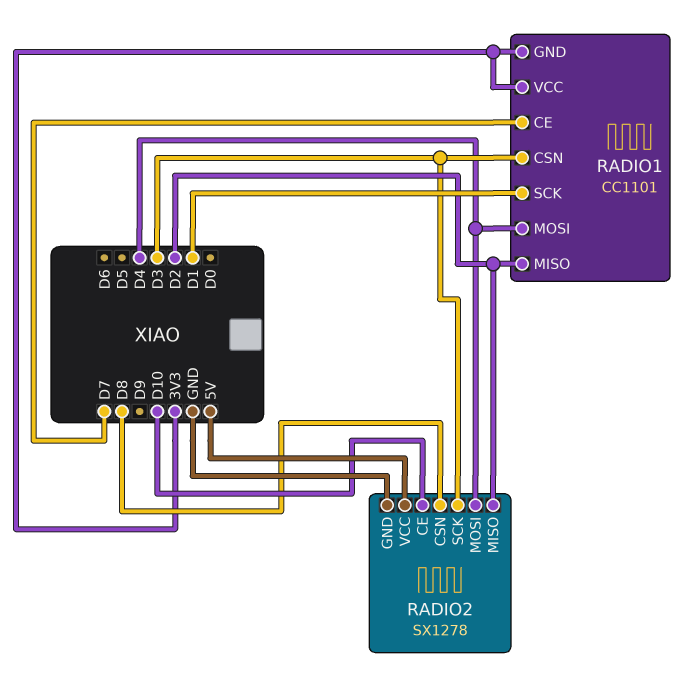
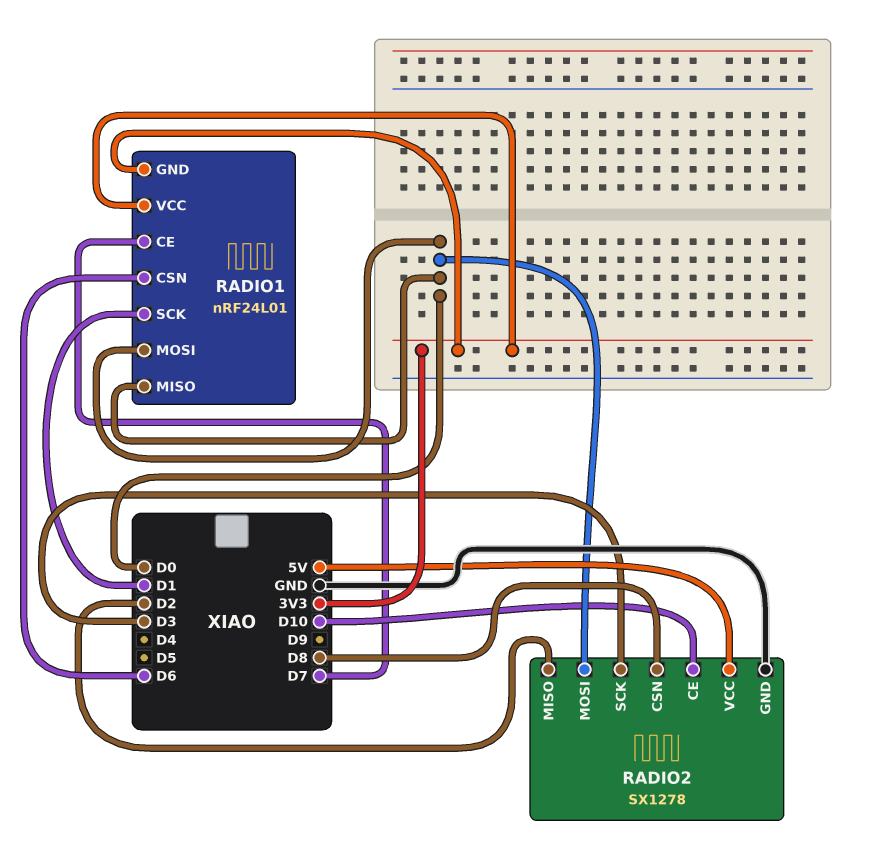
RADIO1: CC1101 -> nRF24L01
RADIO1 pin CSN: D3 -> D6
RADIO1 pin MISO: D2 -> D0
RADIO1 pin MOSI: D4 -> D0
RADIO2 pin MOSI: D4 -> D0

